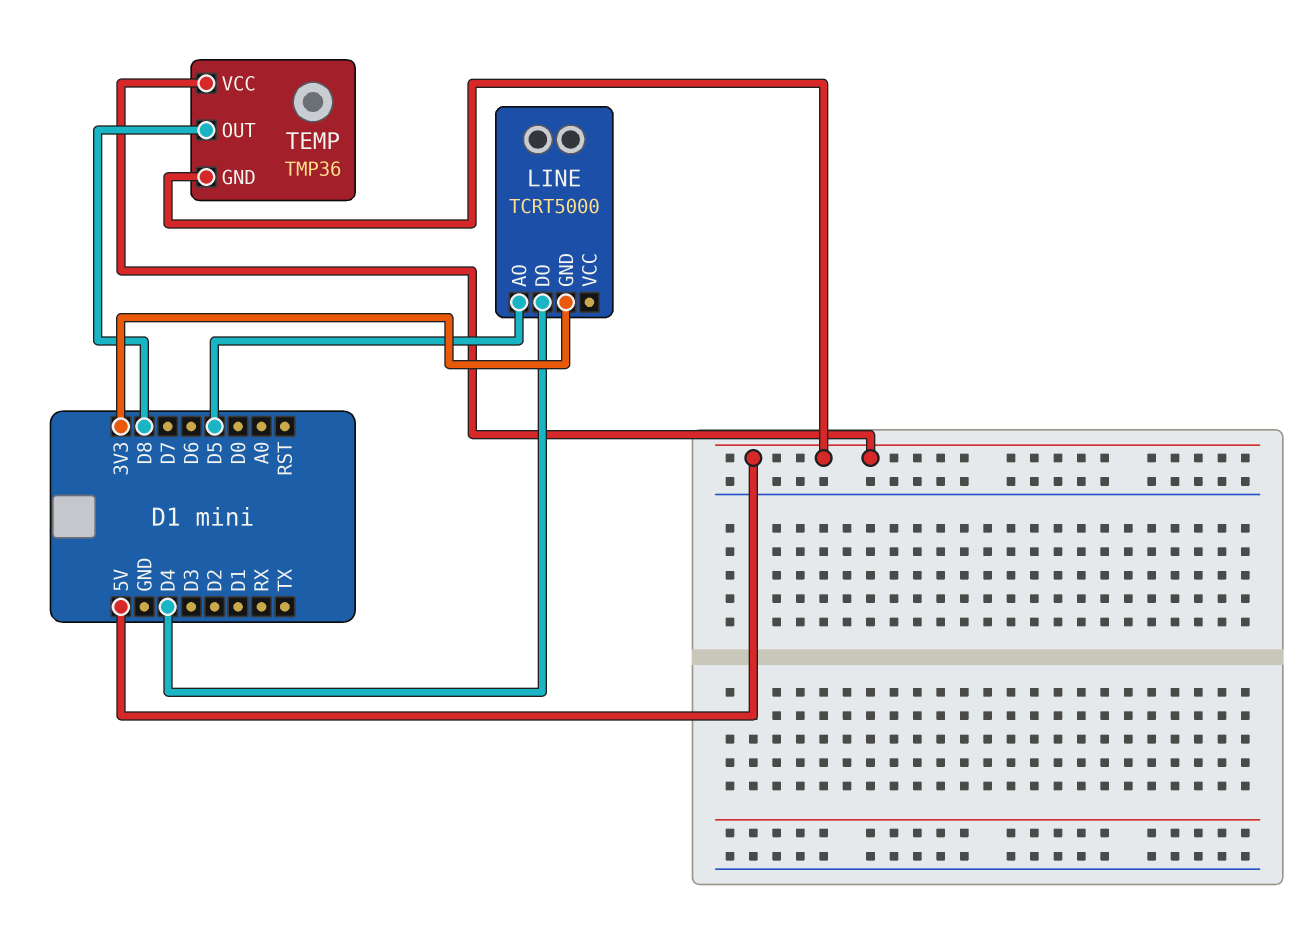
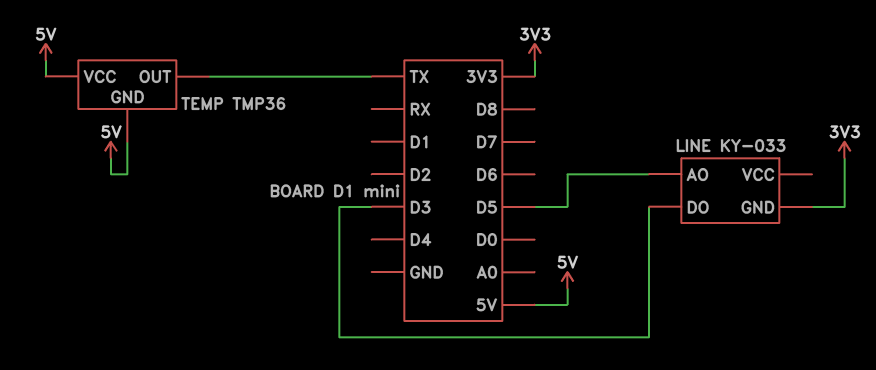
LINE: TCRT5000 -> KY-033
LINE pin DO: D4 -> D3
TEMP pin OUT: D8 -> TX

